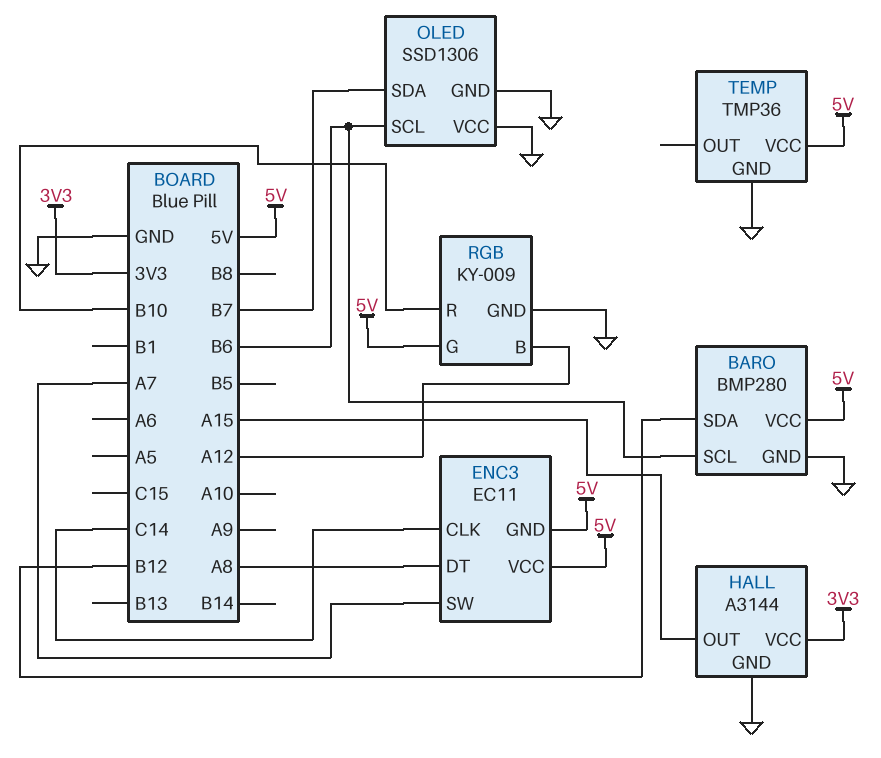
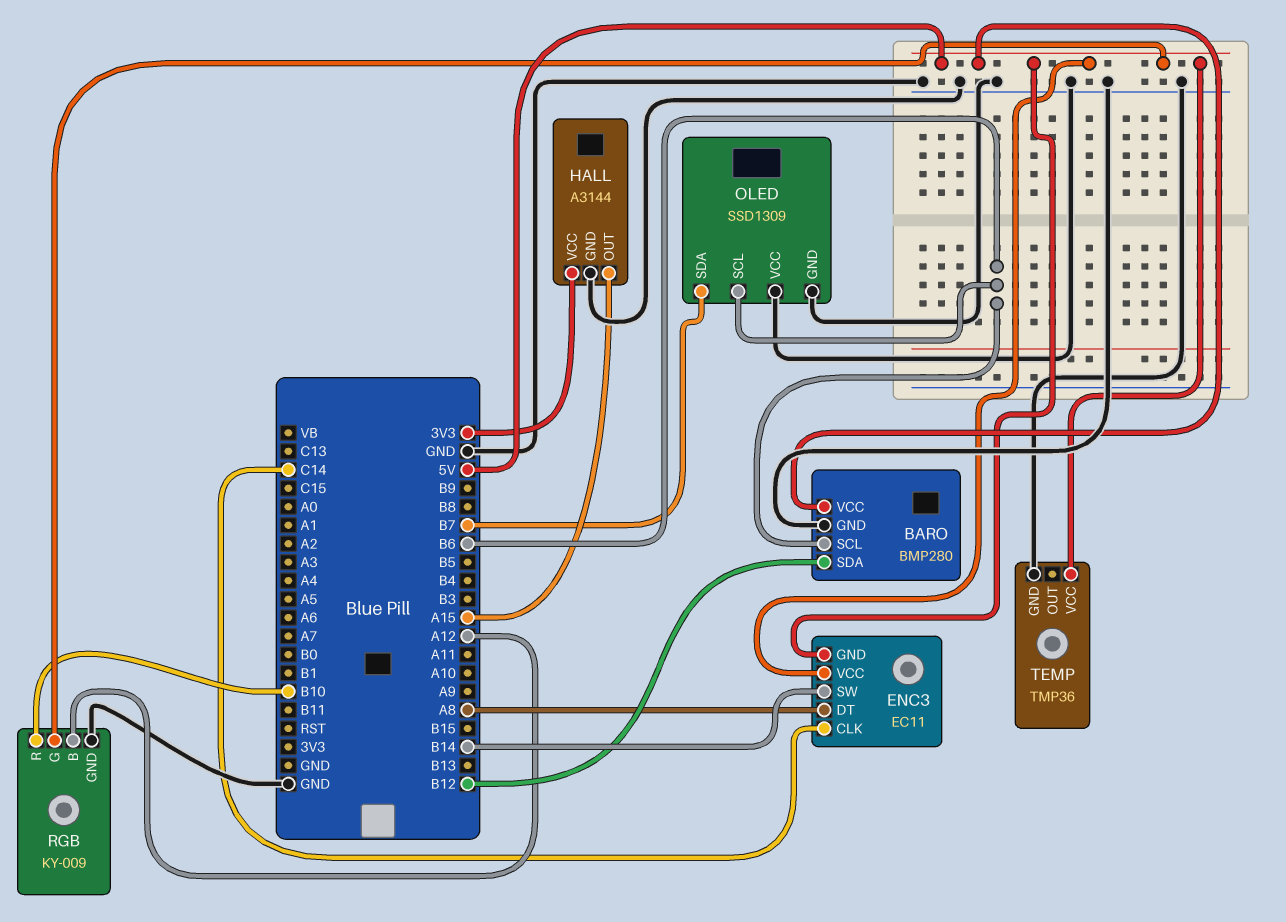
ENC3 pin SW: A7 -> B14
OLED: SSD1306 -> SSD1309

